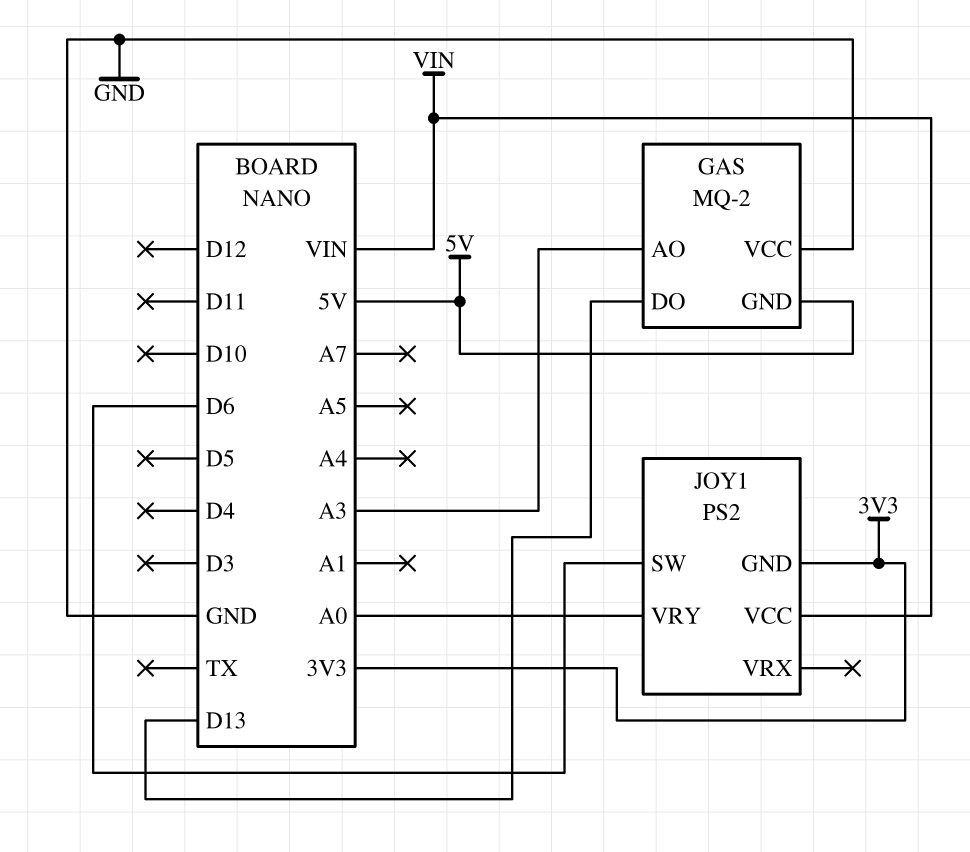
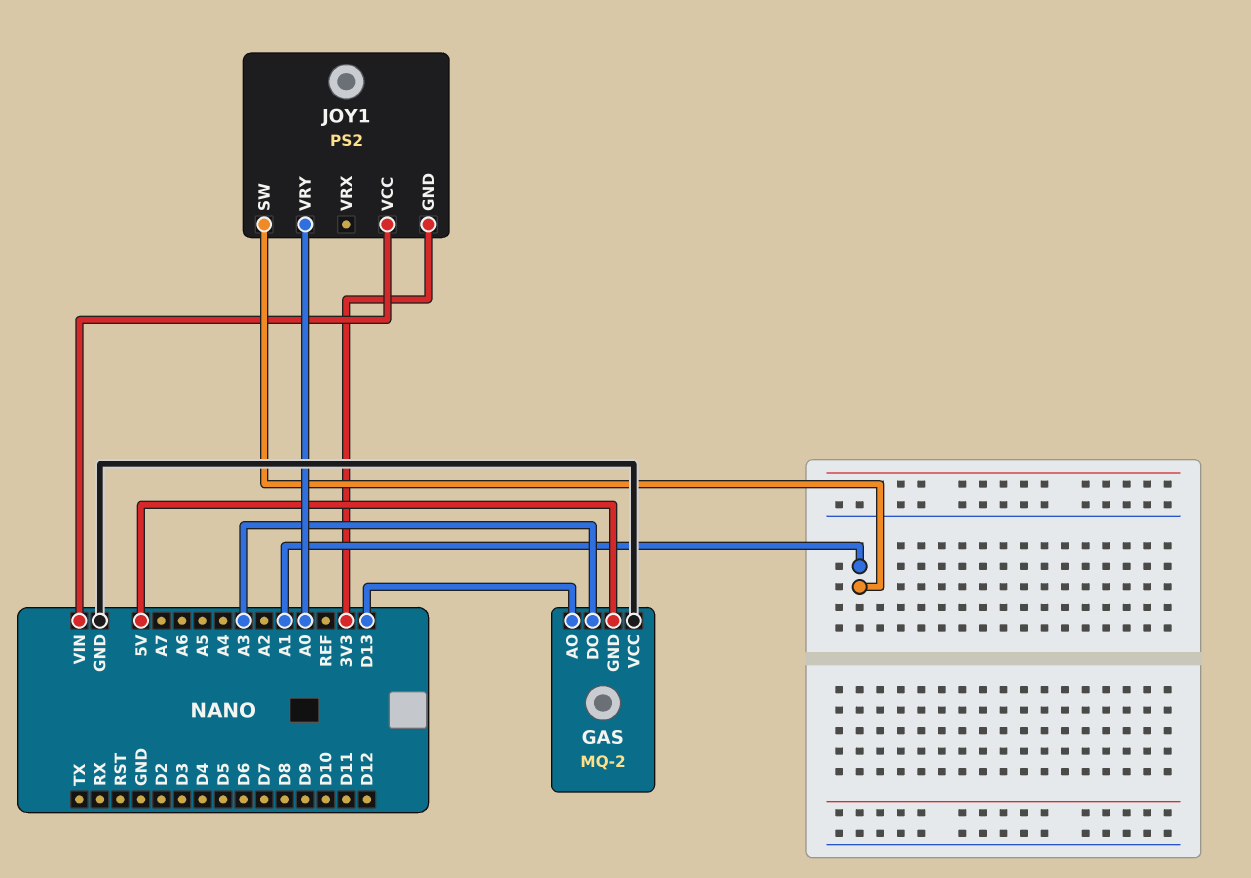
GAS pin AO: A3 -> D13
GAS pin DO: D13 -> A3
JOY1 pin SW: D6 -> A1

